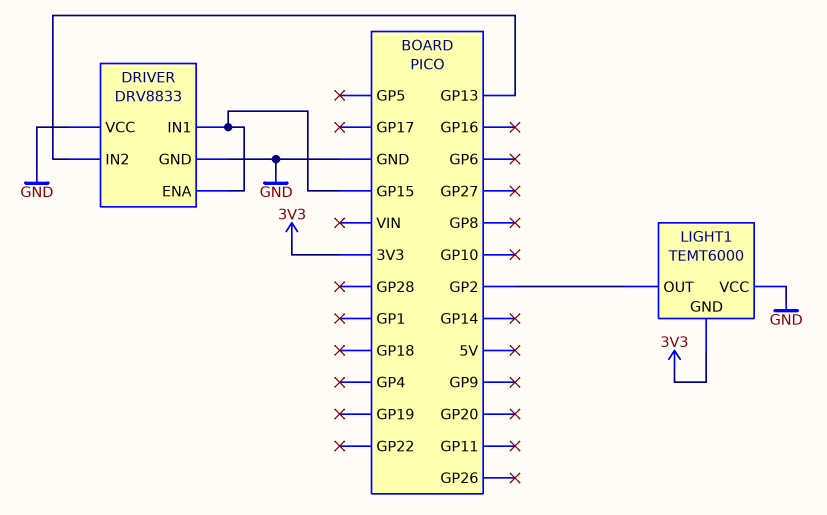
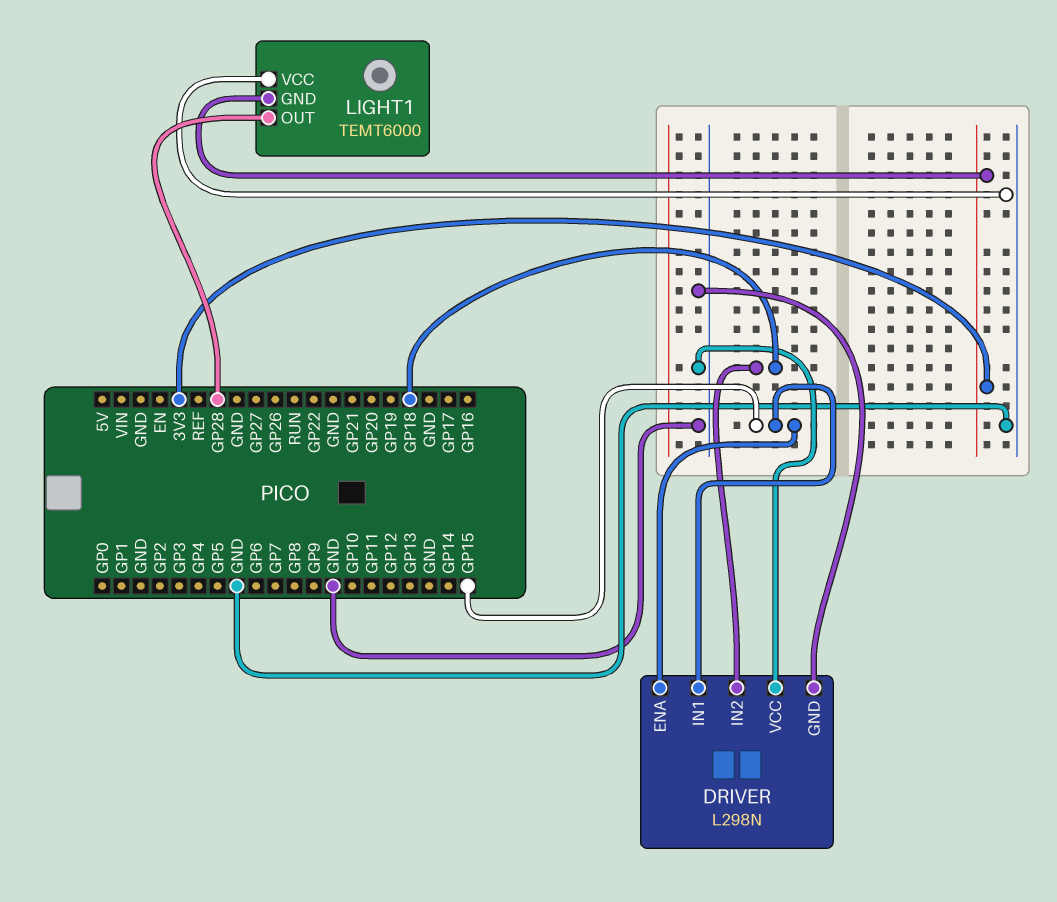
DRIVER: DRV8833 -> L298N
DRIVER pin IN2: GP13 -> GP18
LIGHT1 pin OUT: GP2 -> GP28

